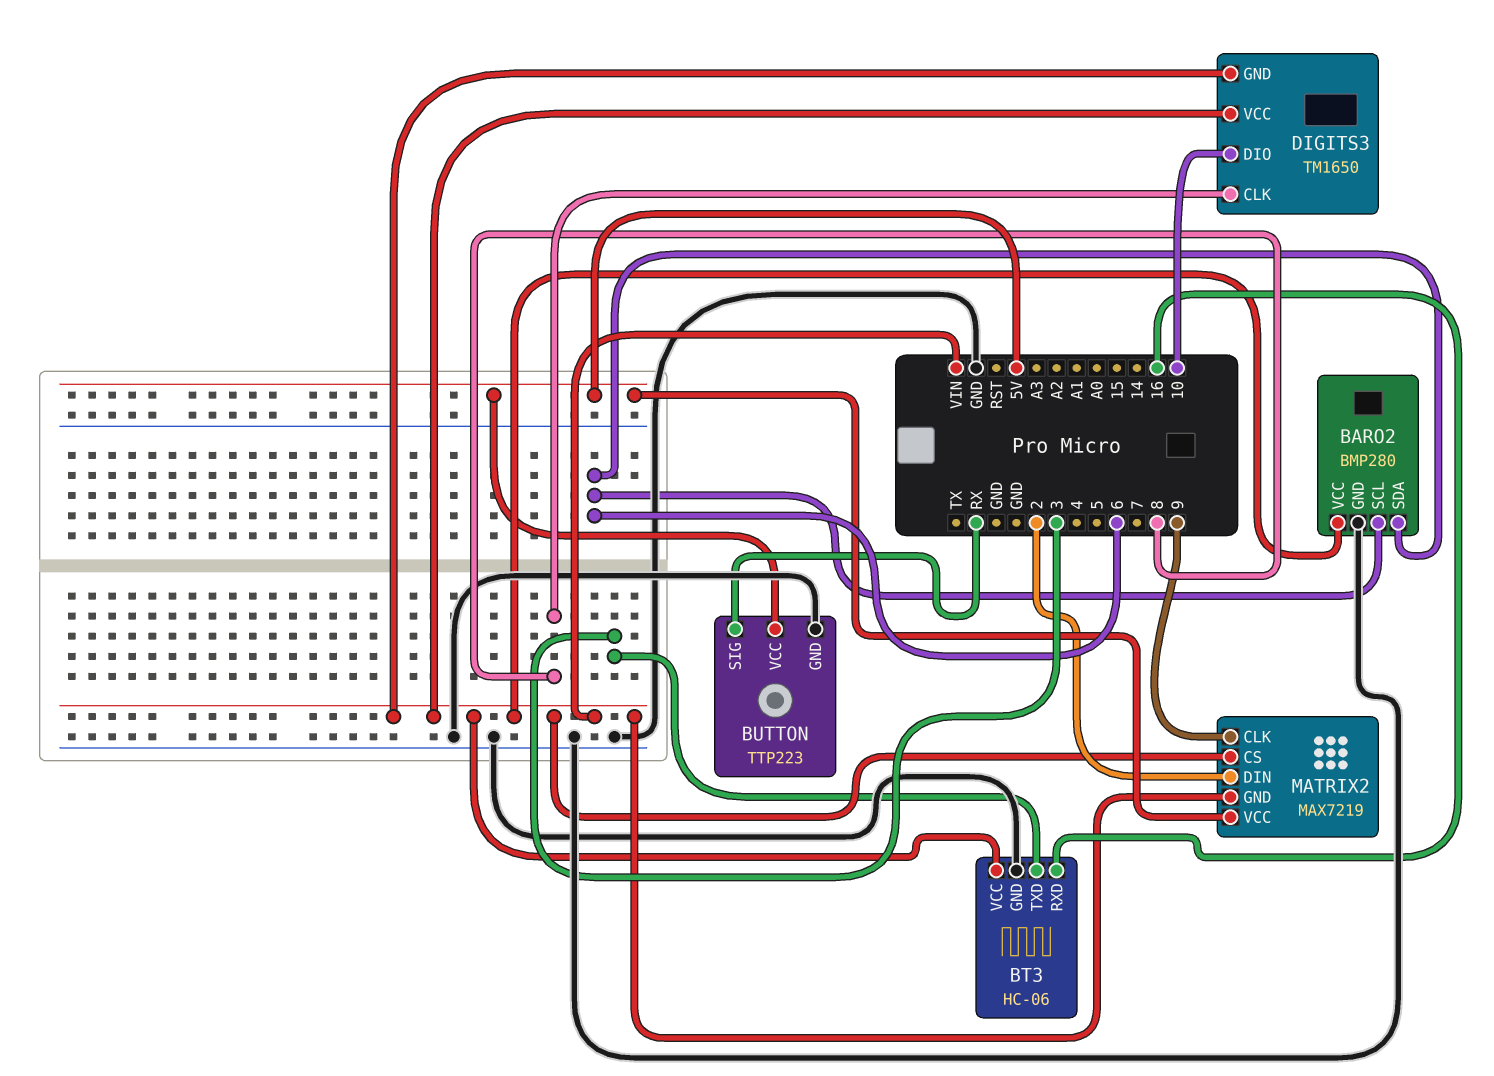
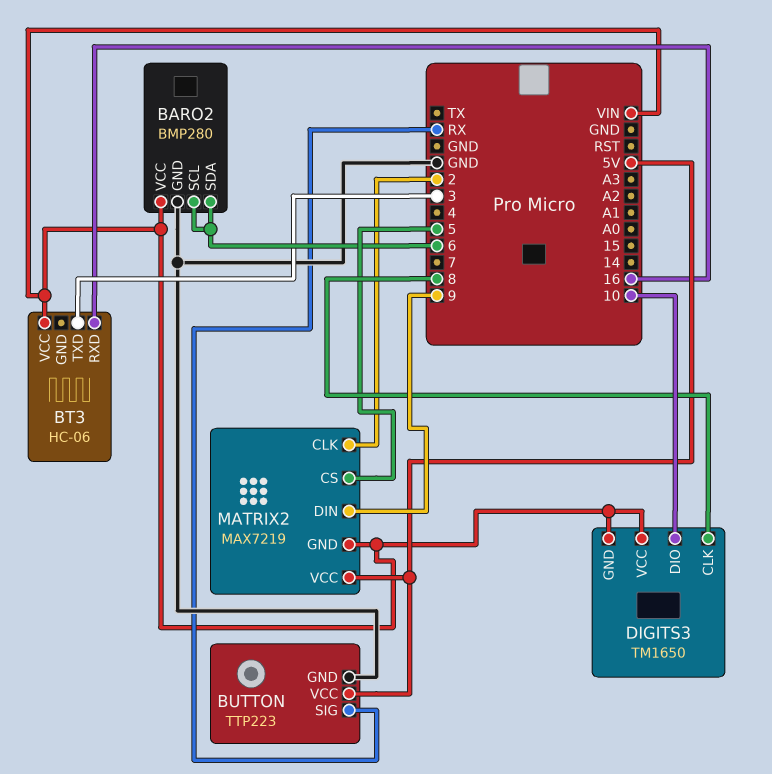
BT3 pin GND: GND -> none
MATRIX2 pin CLK: 9 -> 2
MATRIX2 pin CS: VIN -> 5
MATRIX2 pin DIN: 2 -> 9

